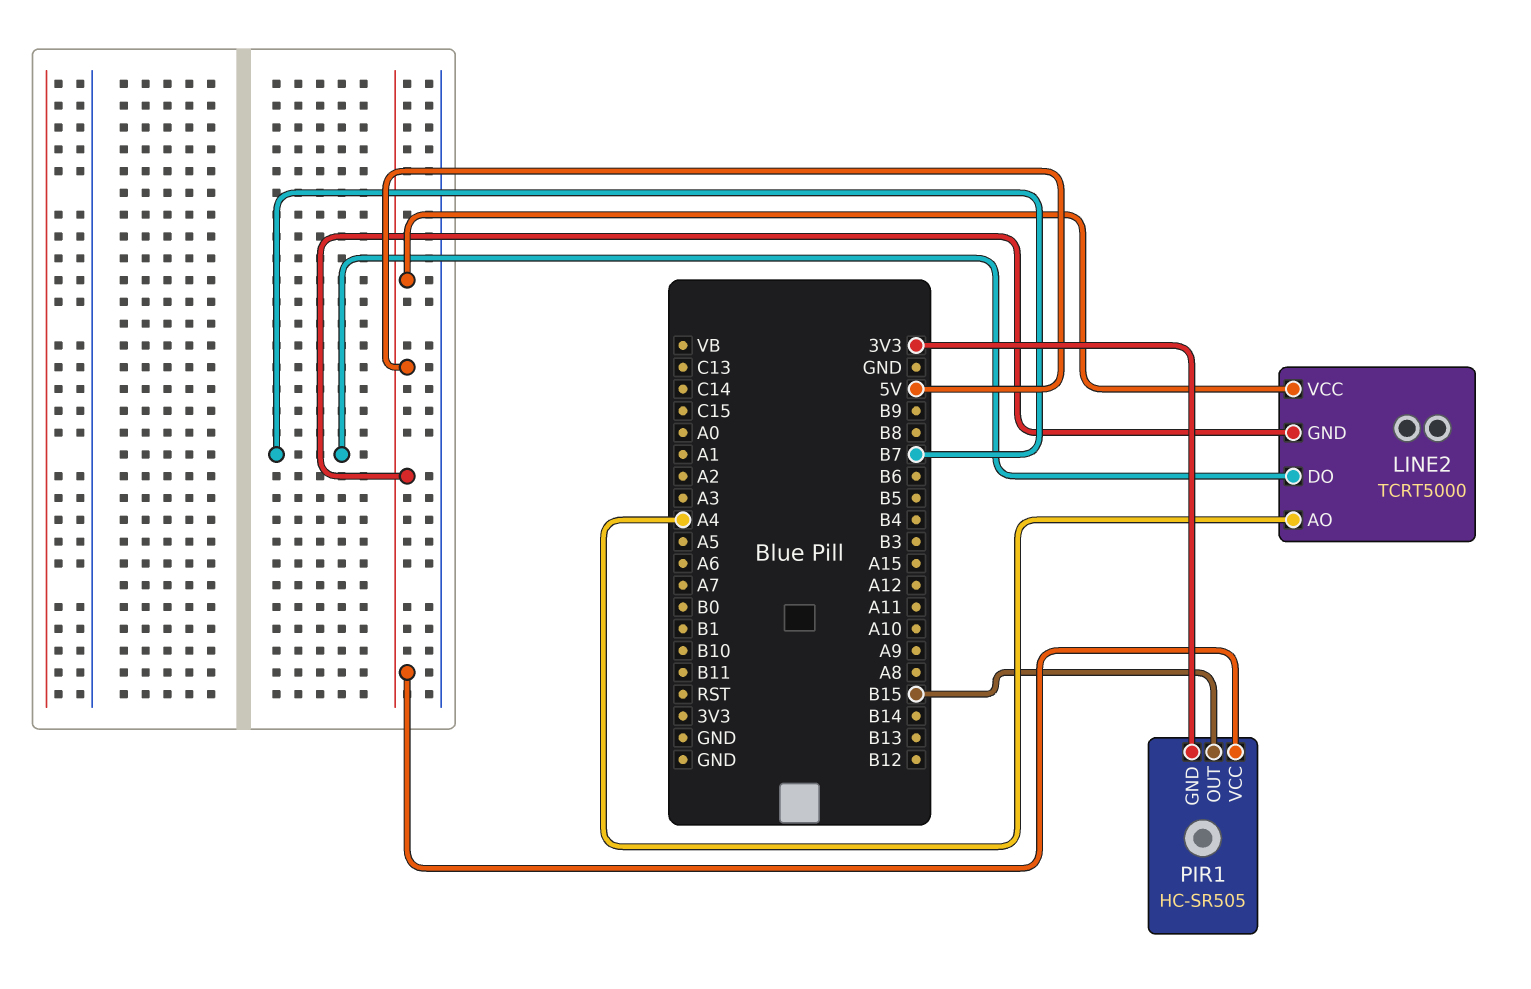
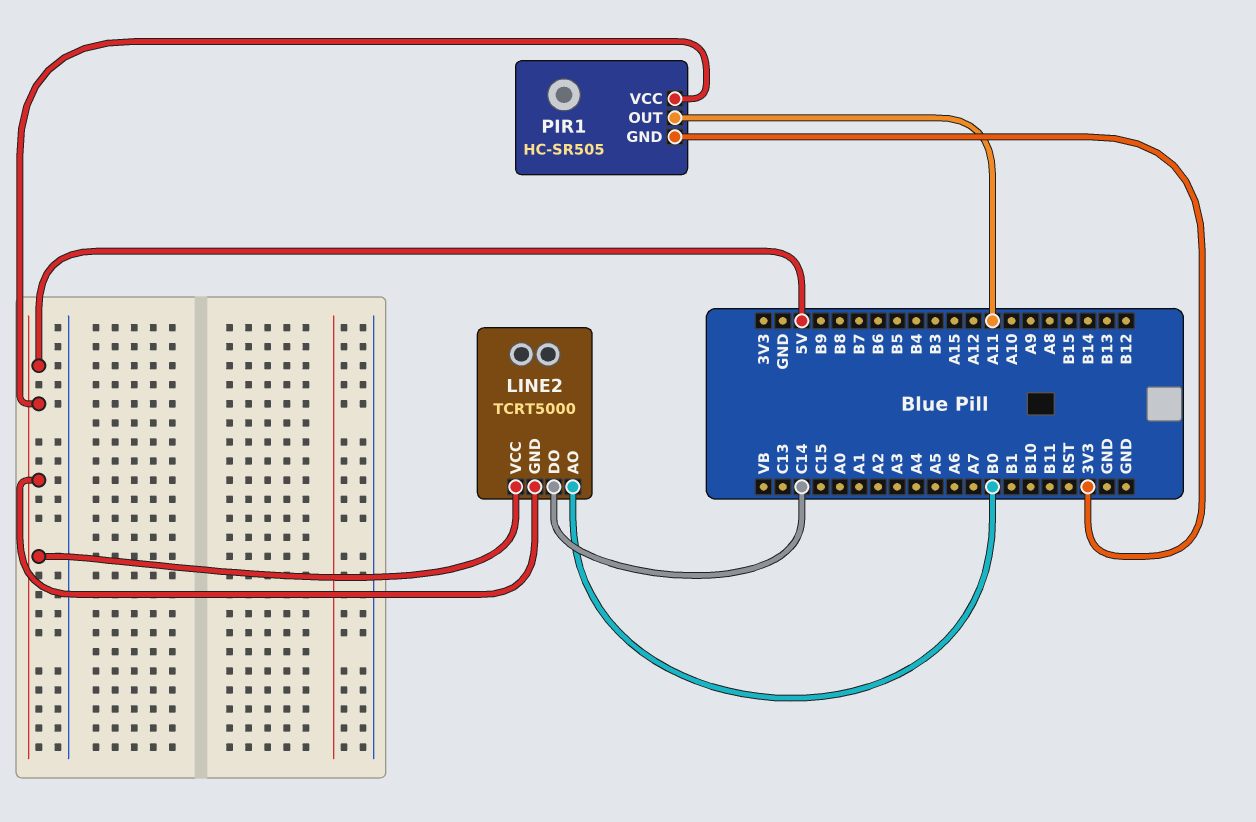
LINE2 pin AO: A4 -> B0
LINE2 pin DO: B7 -> C14
PIR1 pin OUT: B15 -> A11

